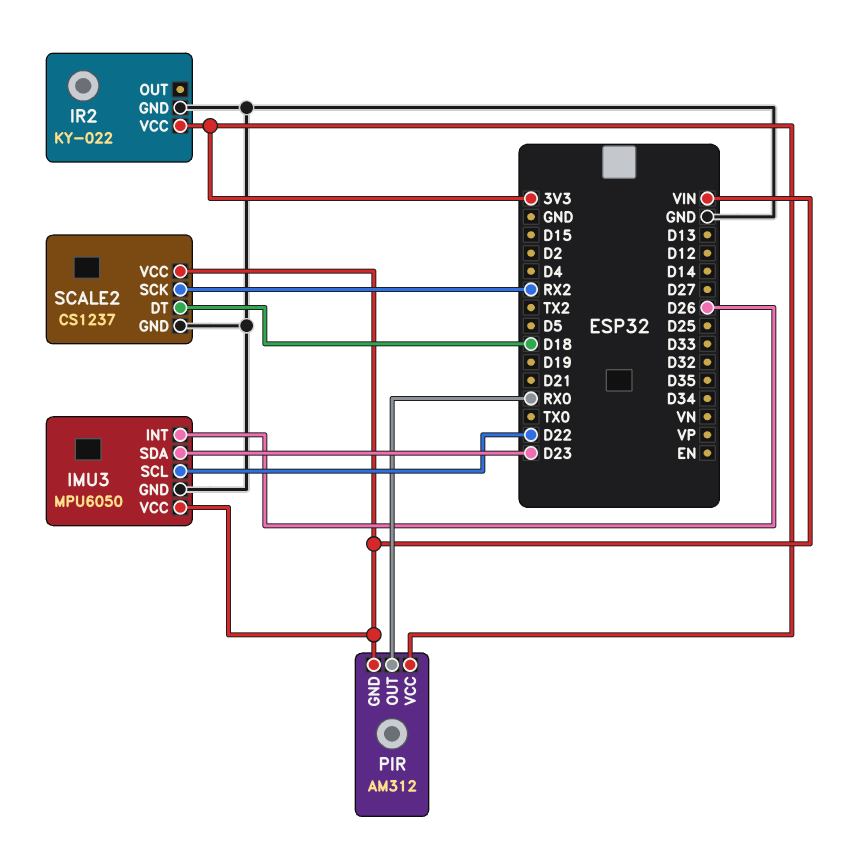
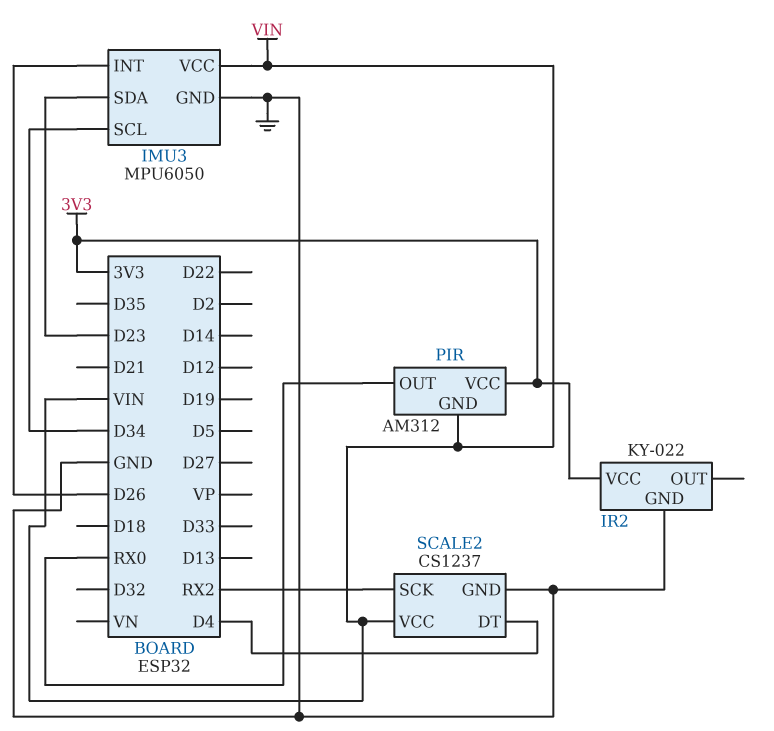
IMU3 pin SCL: D22 -> D34
SCALE2 pin DT: D18 -> D4

